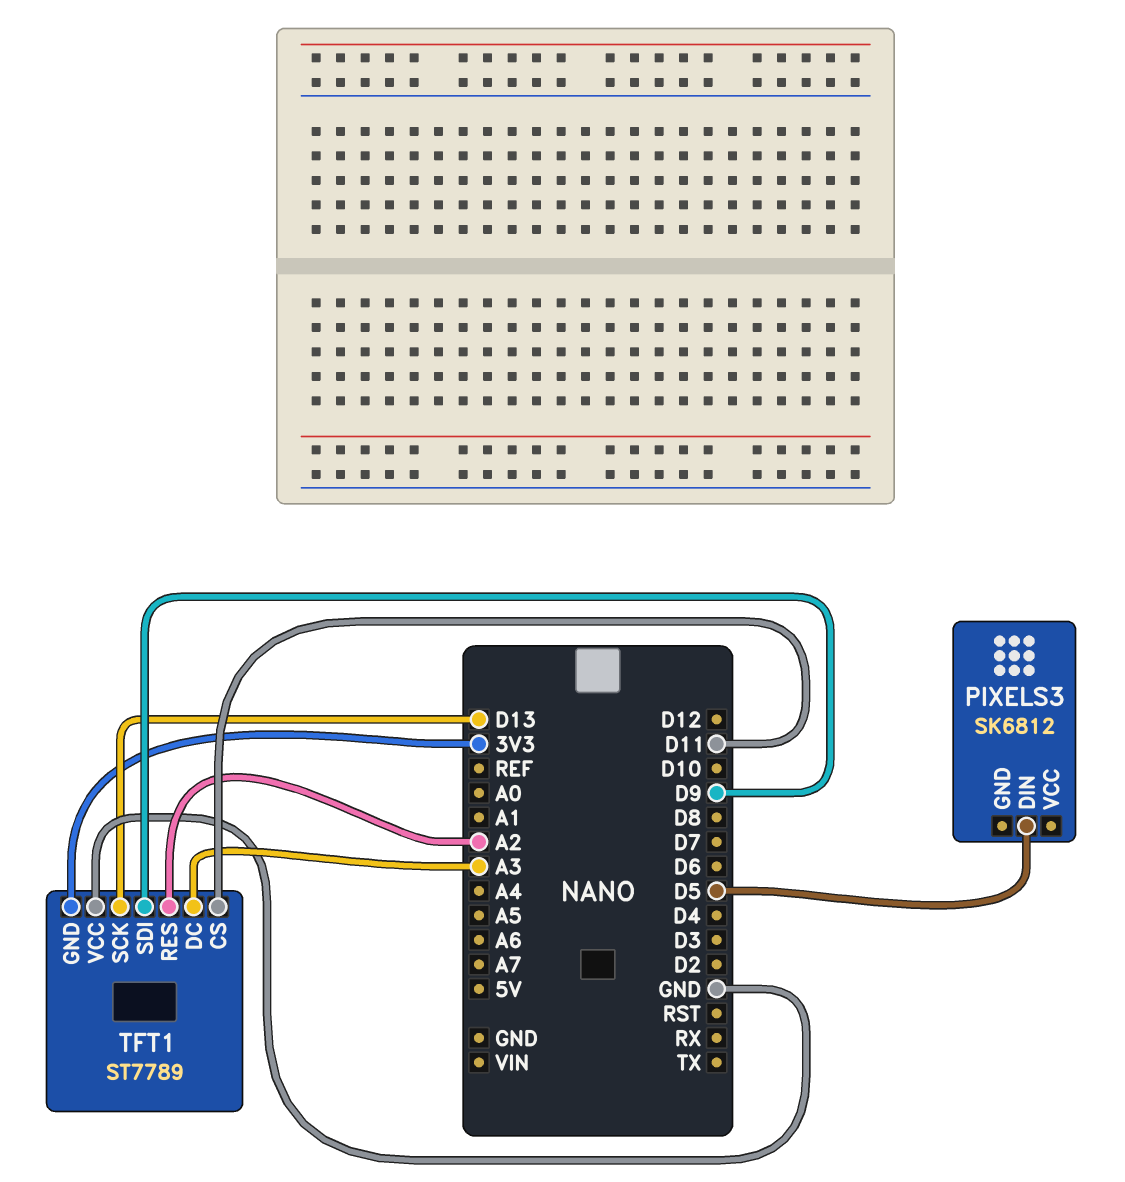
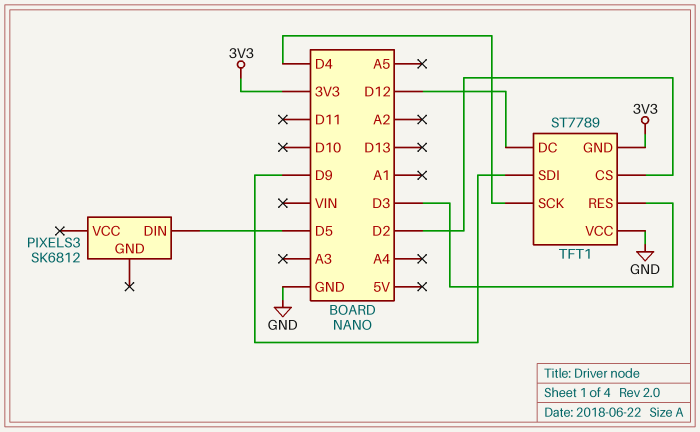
TFT1 pin CS: D11 -> D2
TFT1 pin DC: A3 -> D12
TFT1 pin RES: A2 -> D3
TFT1 pin SCK: D13 -> D4

